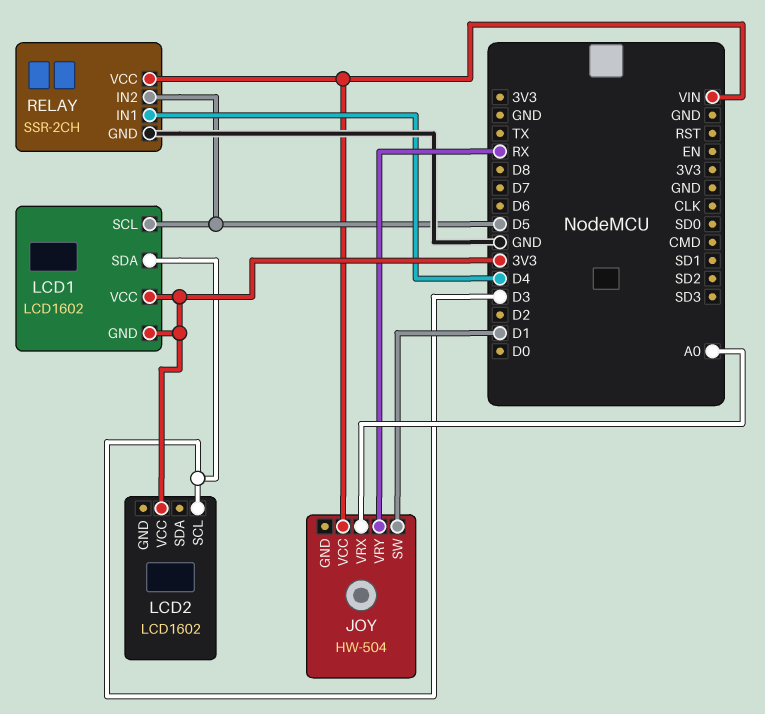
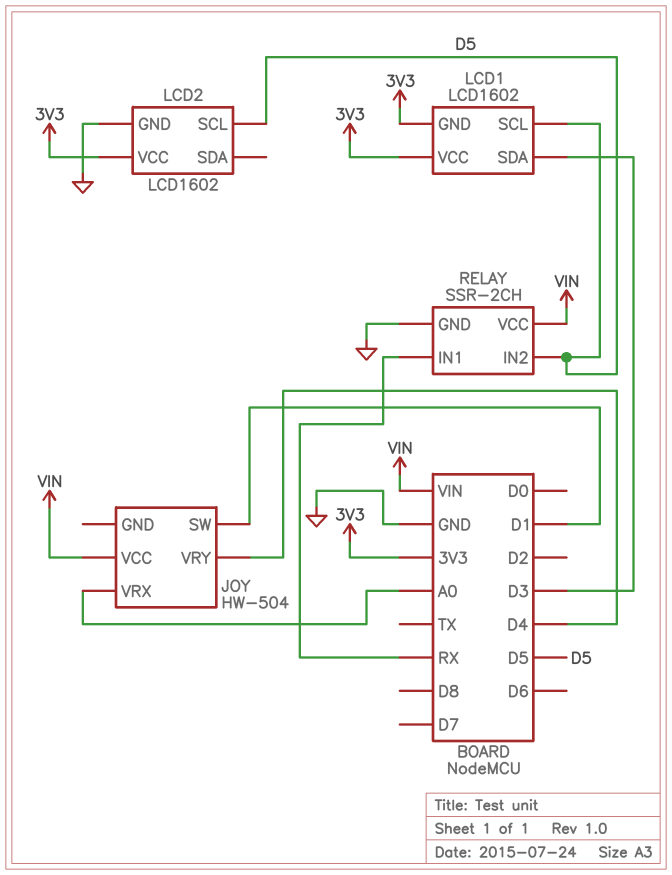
JOY pin VRY: RX -> D4
LCD2 pin GND: none -> GND
LCD2 pin SCL: D3 -> D5
RELAY pin IN1: D4 -> RX

